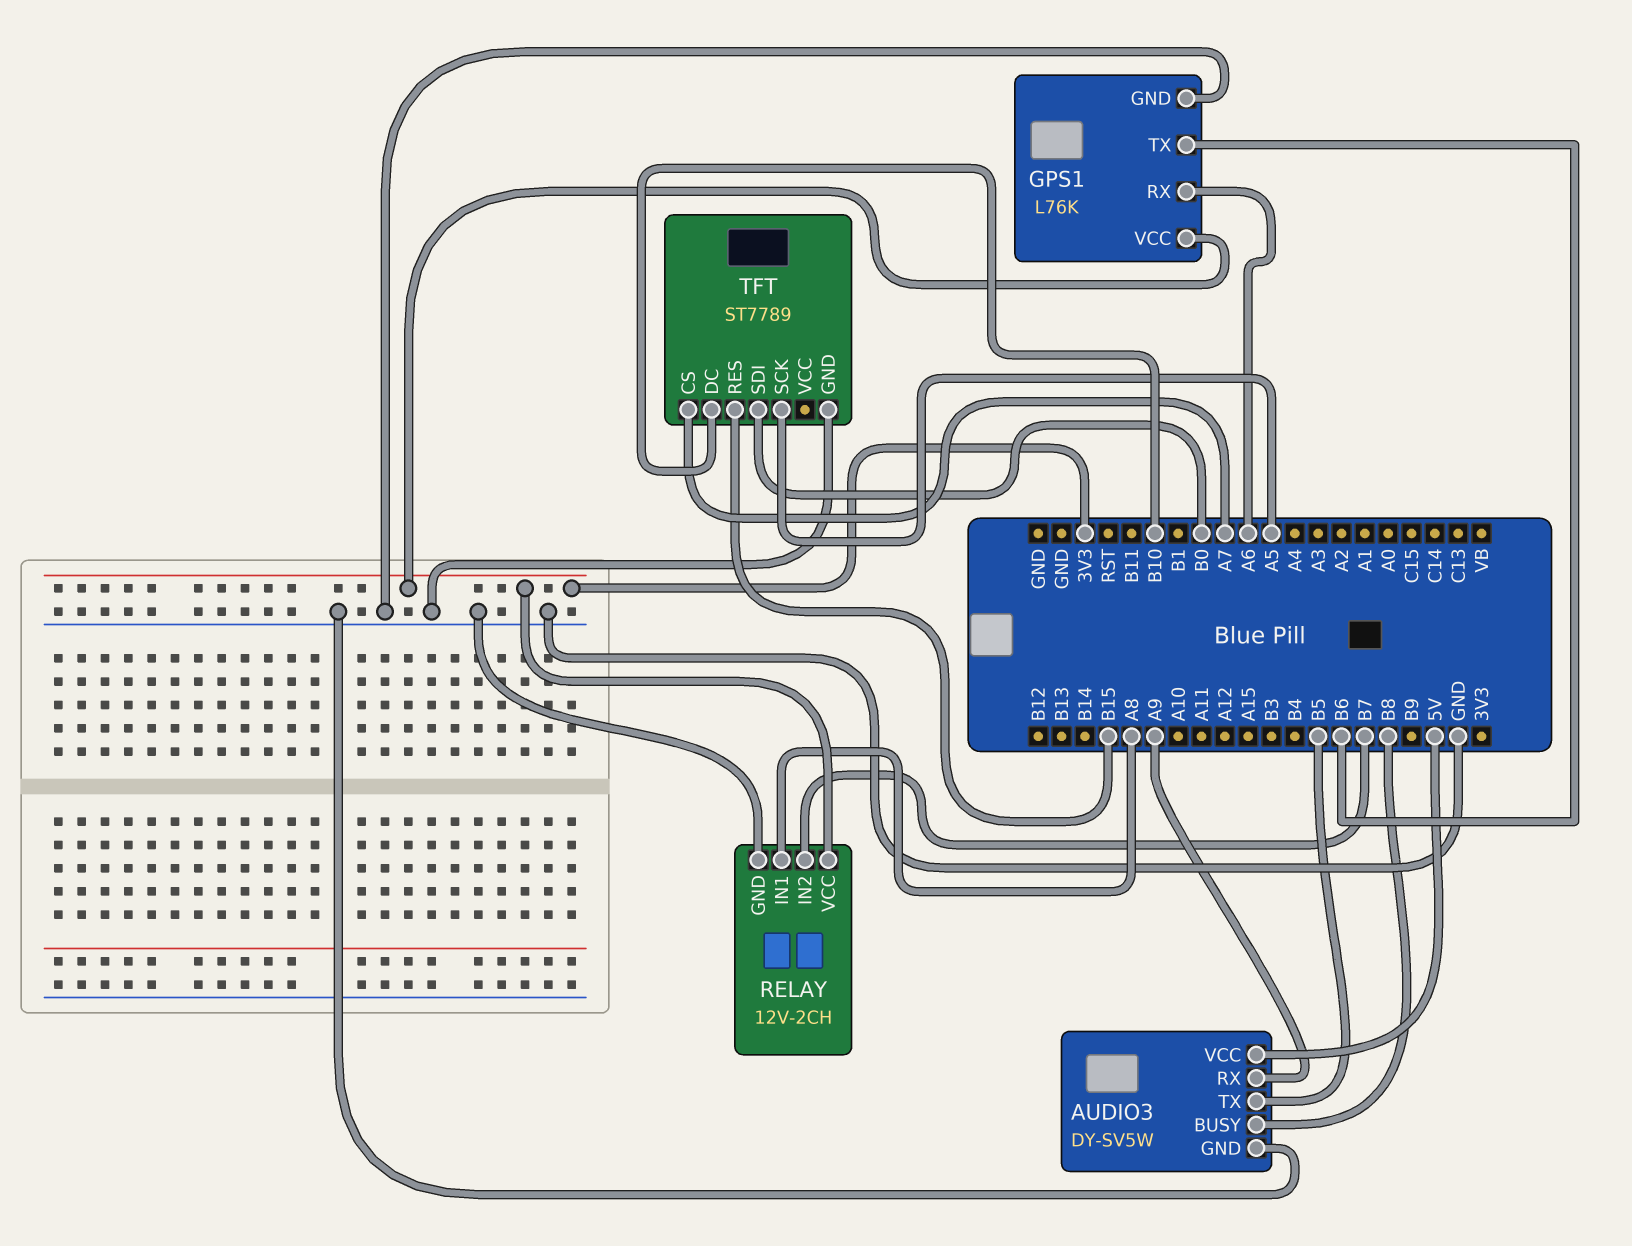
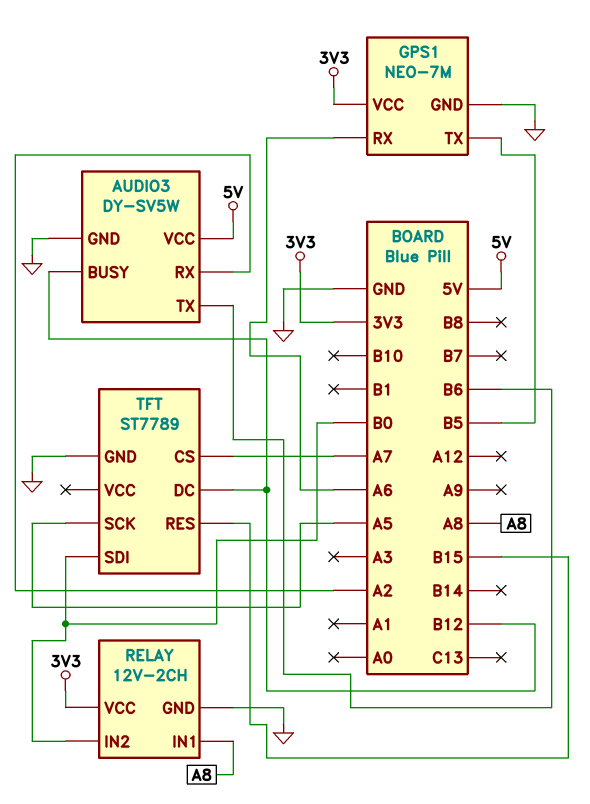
AUDIO3 pin BUSY: B8 -> B12
AUDIO3 pin RX: A9 -> A2
AUDIO3 pin TX: B5 -> B6
GPS1: L76K -> NEO-7M
GPS1 pin TX: B6 -> B5
RELAY pin IN2: B7 -> B0
TFT pin DC: B10 -> B12

